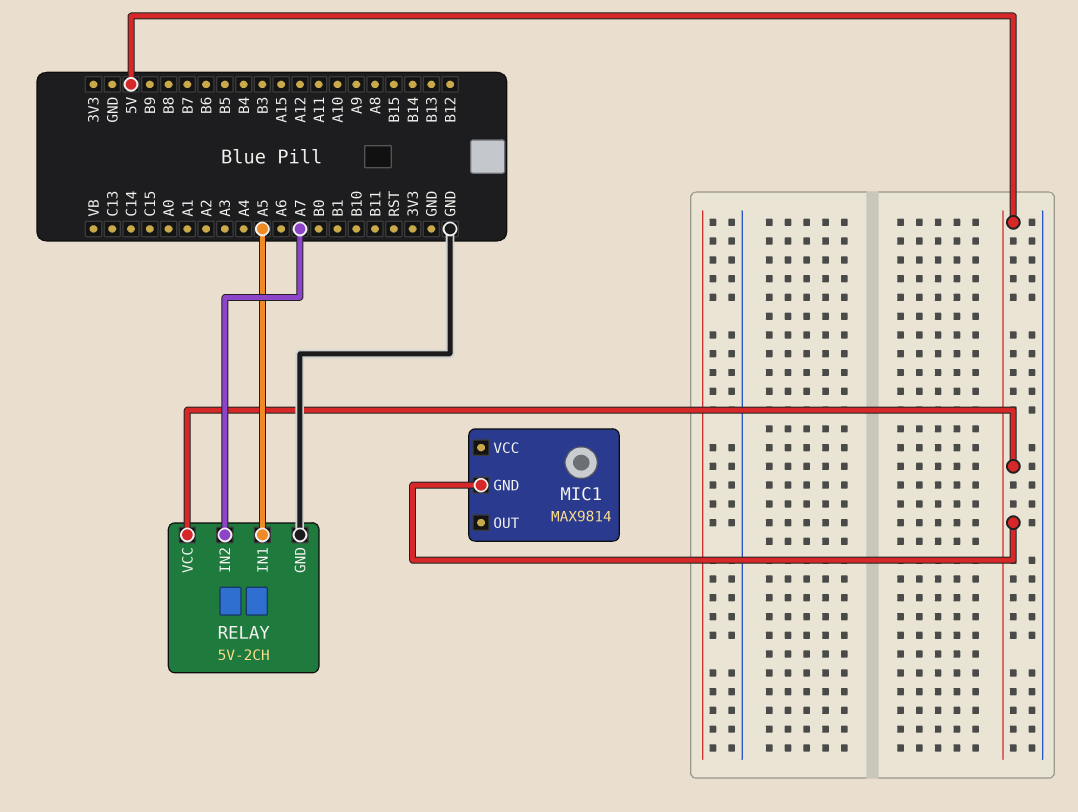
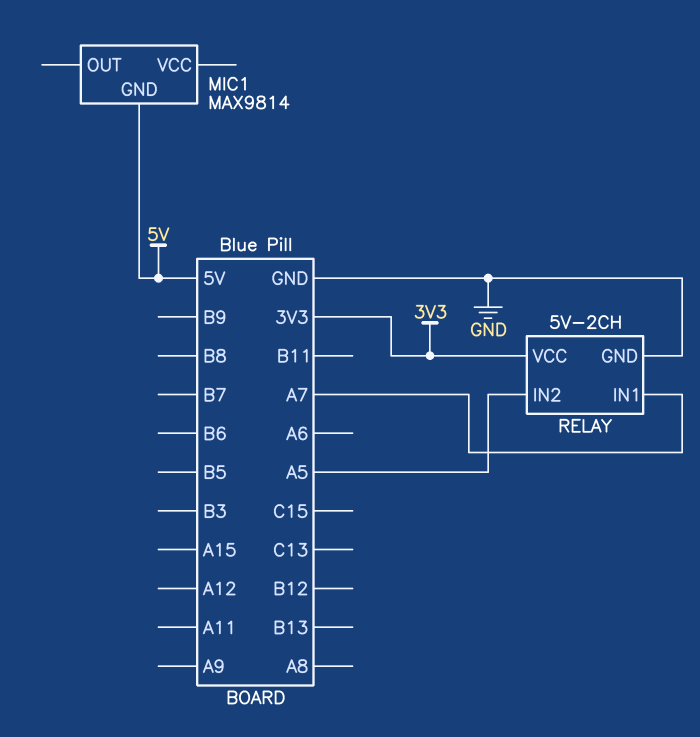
RELAY pin IN1: A5 -> A7
RELAY pin IN2: A7 -> A5
RELAY pin VCC: 5V -> 3V3

